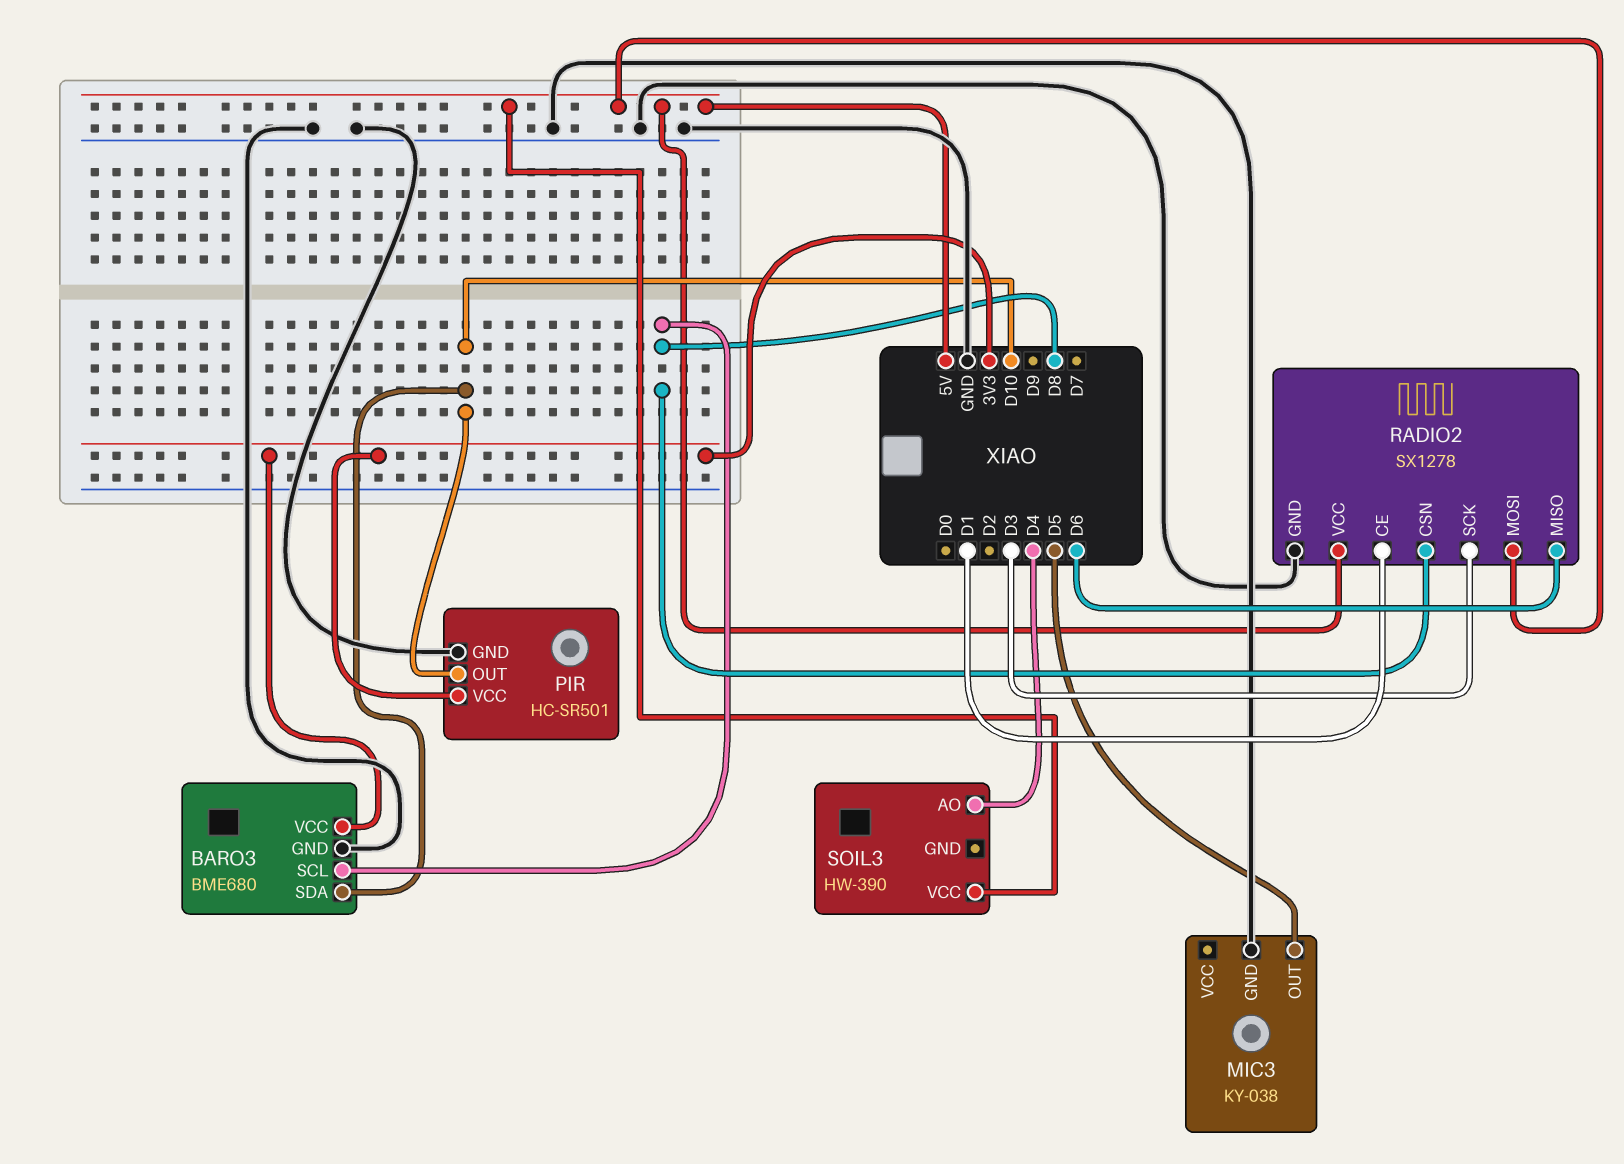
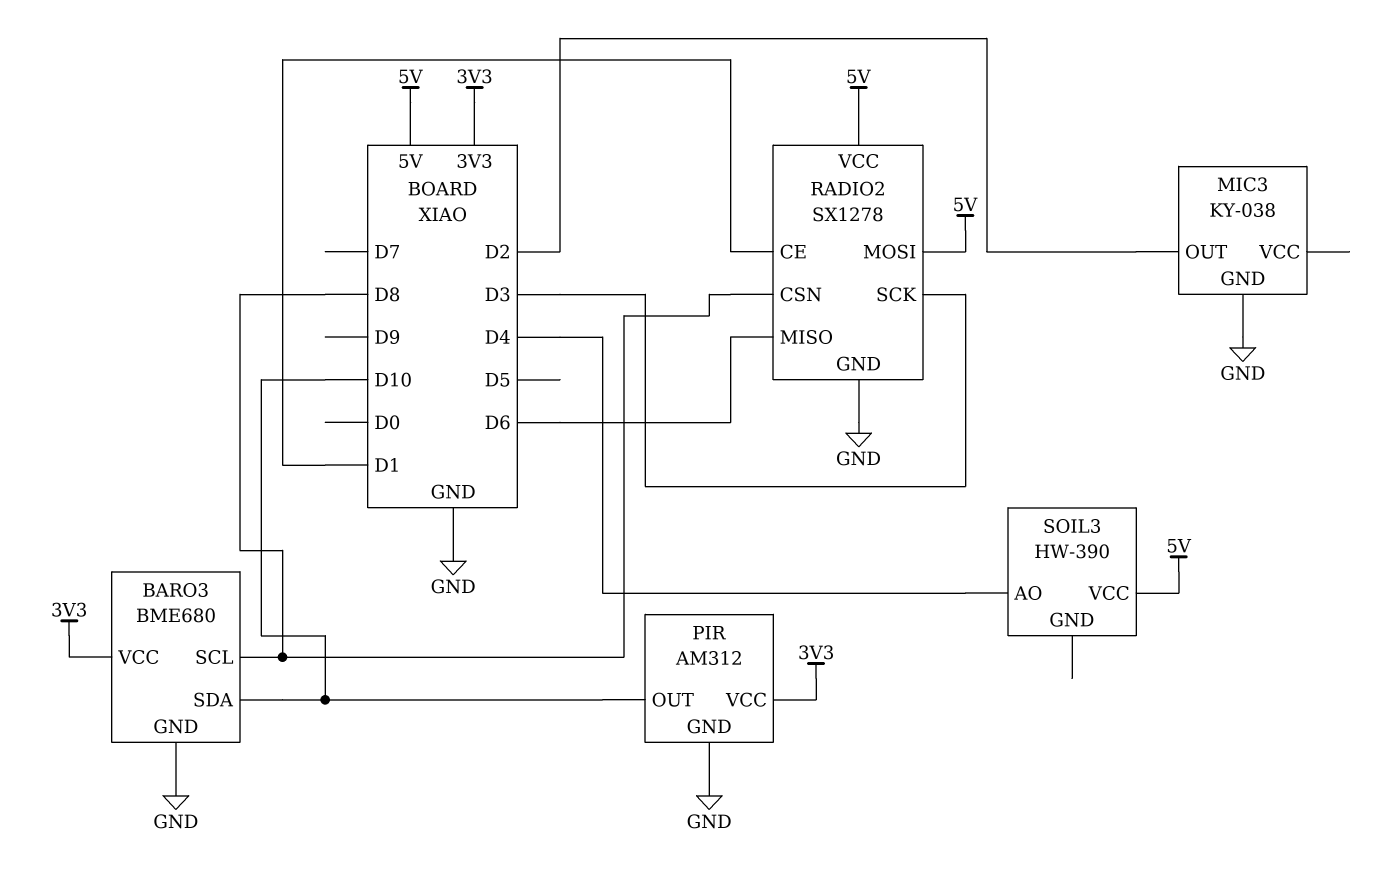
MIC3 pin OUT: D5 -> D2
PIR: HC-SR501 -> AM312

